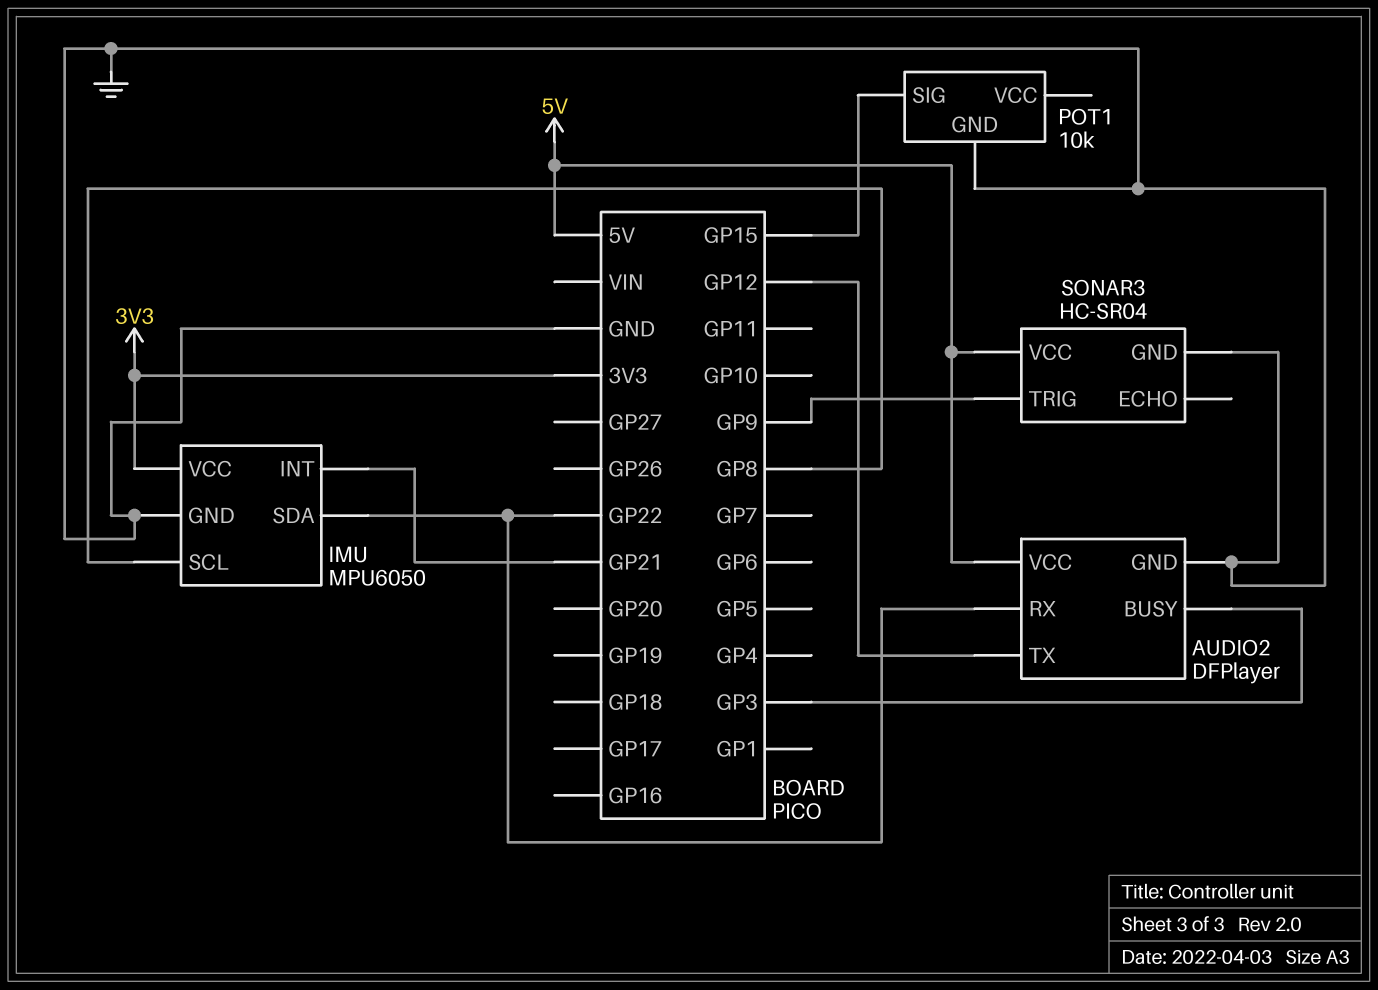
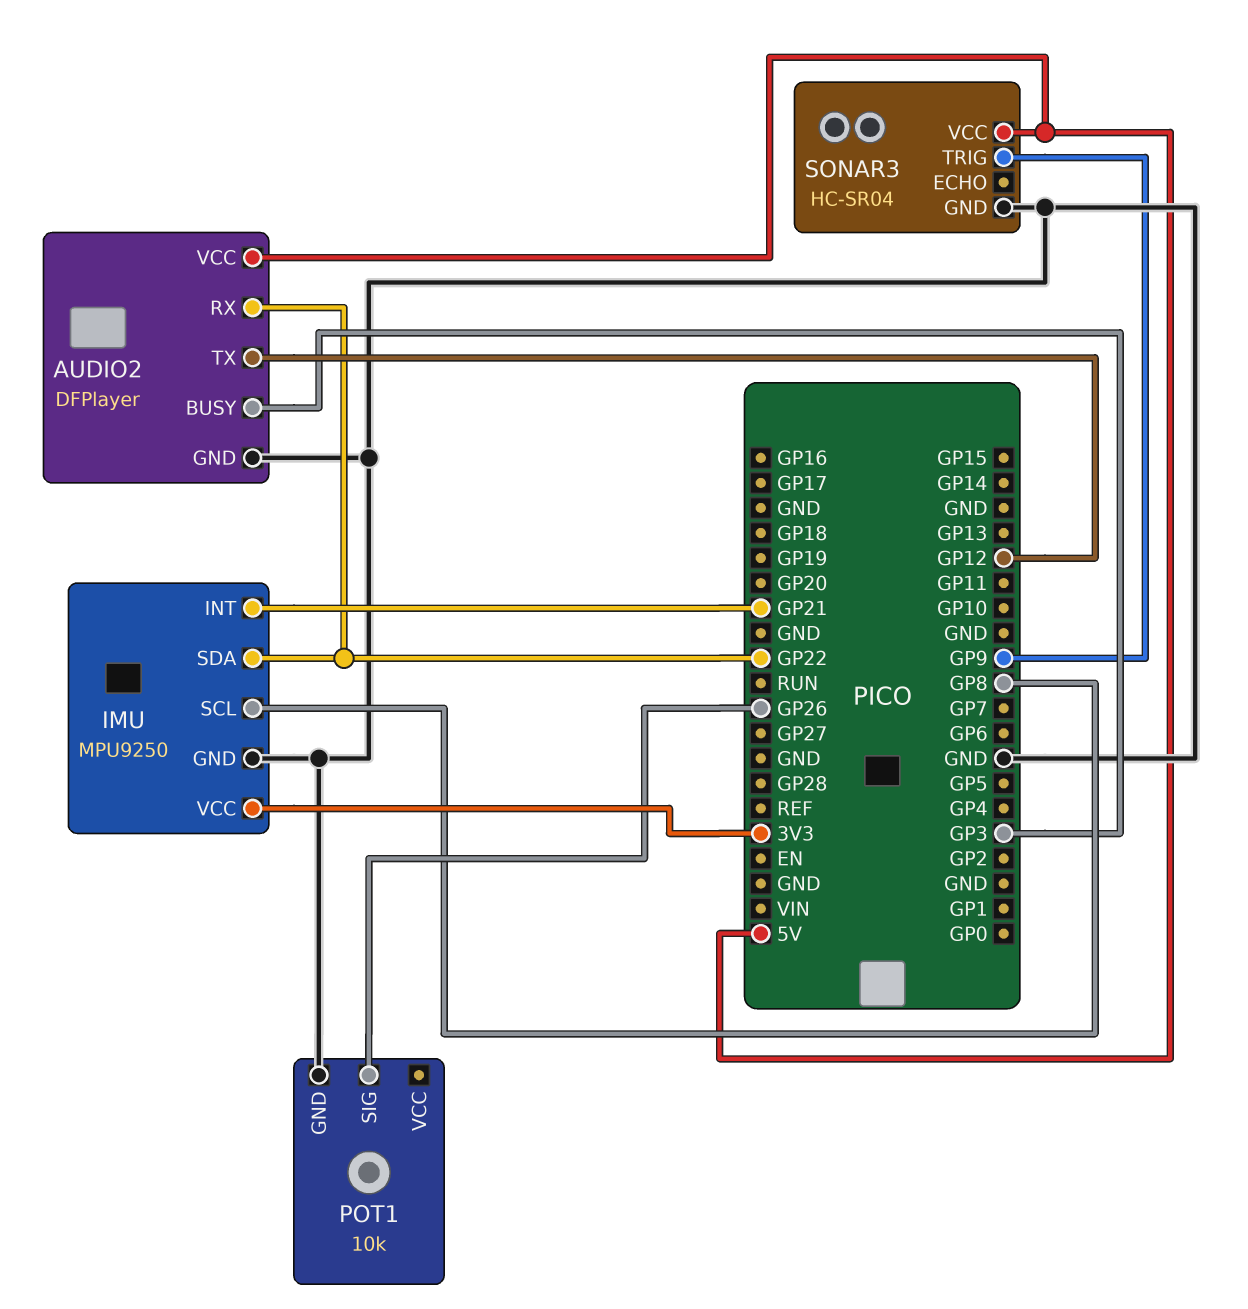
IMU: MPU6050 -> MPU9250
POT1 pin SIG: GP15 -> GP26

